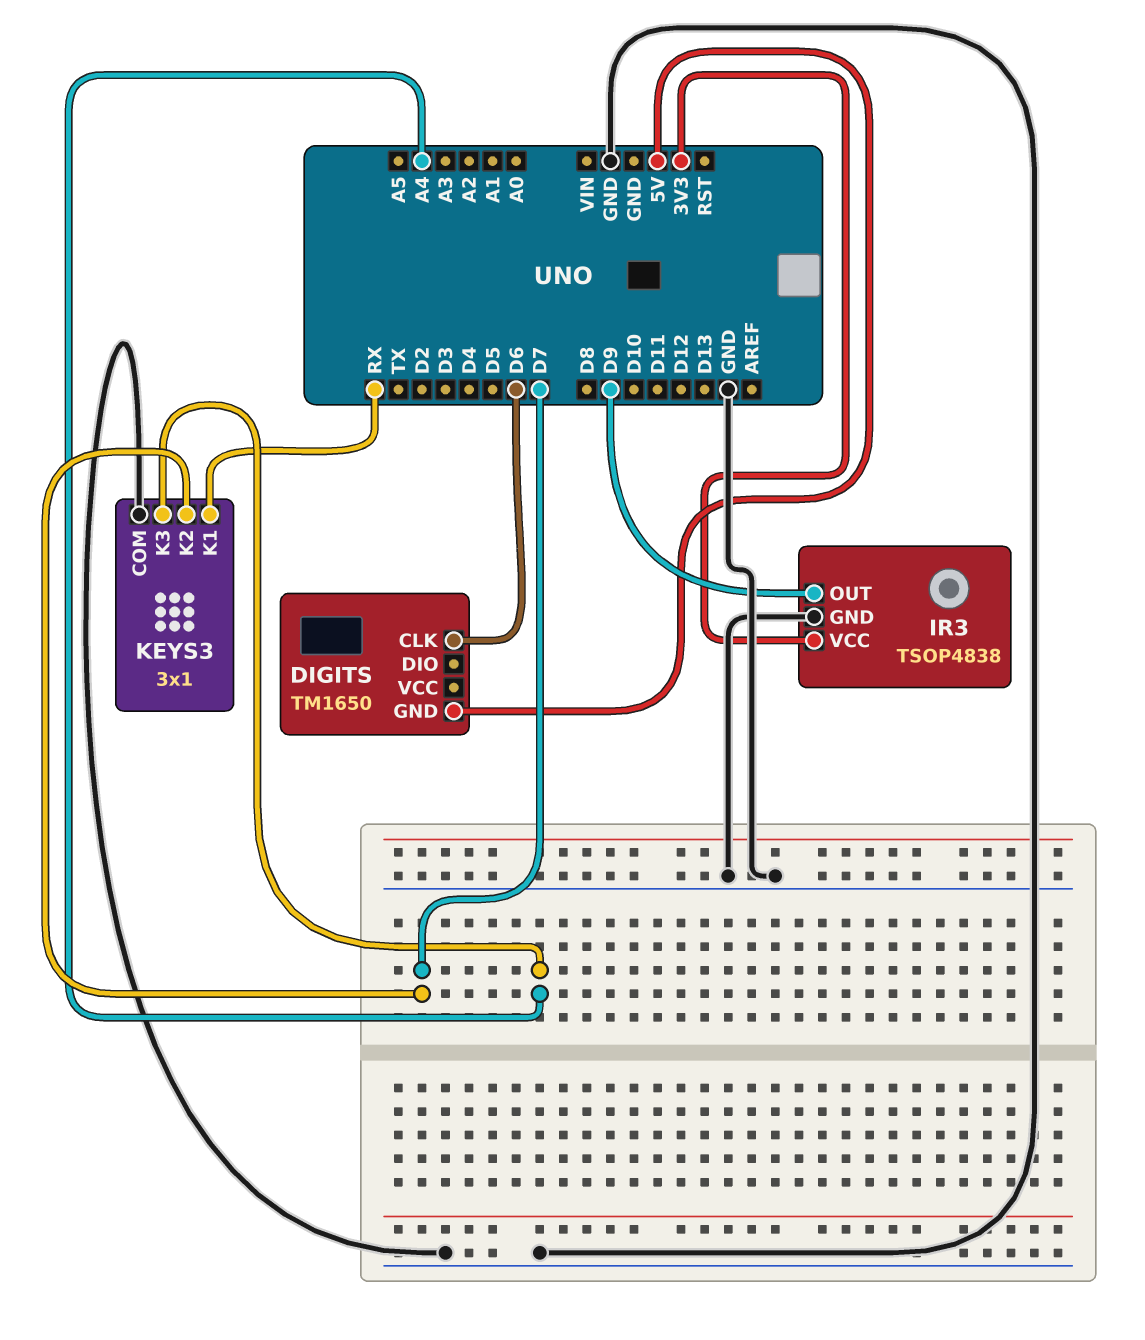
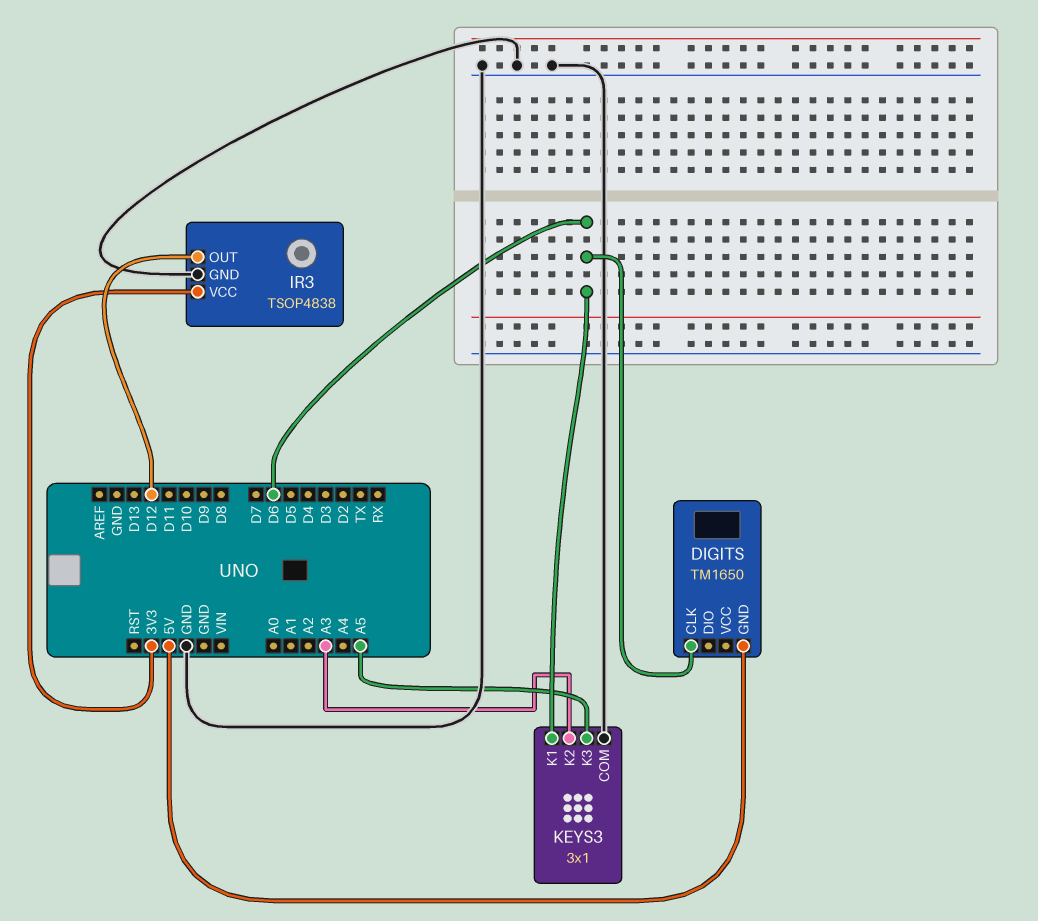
IR3 pin OUT: D9 -> D12
KEYS3 pin K1: RX -> D6
KEYS3 pin K2: D7 -> A3
KEYS3 pin K3: A4 -> A5

